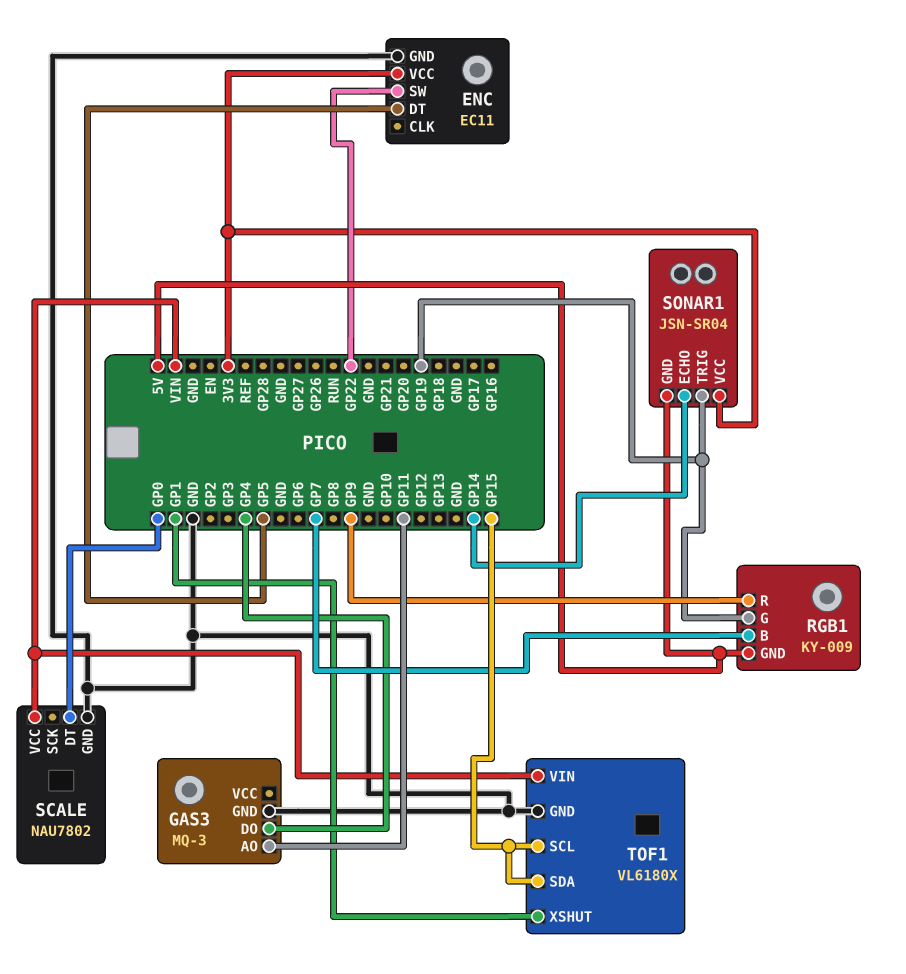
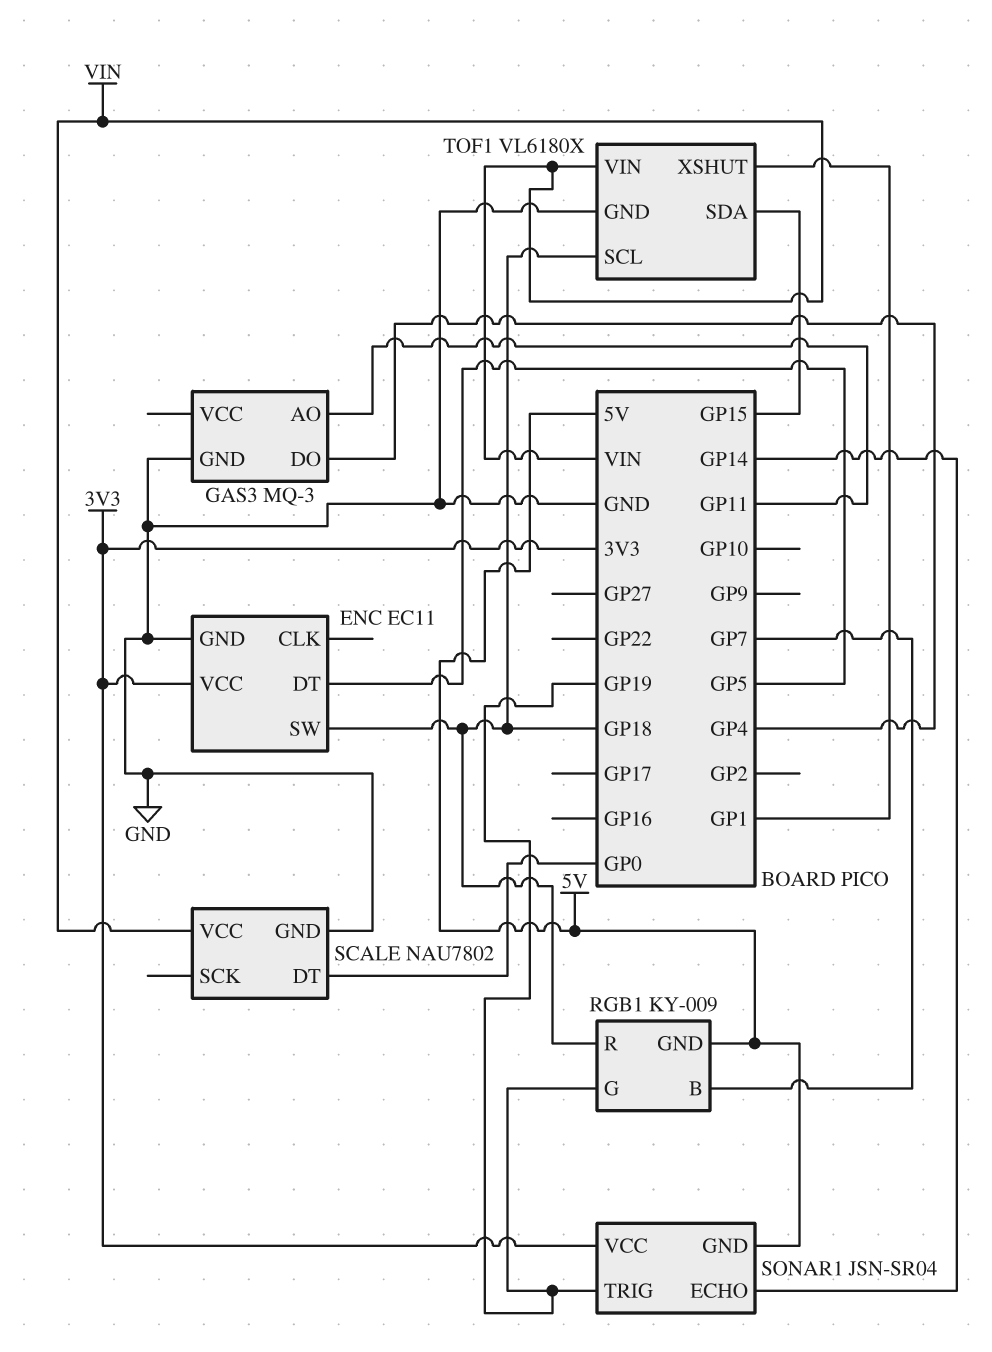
ENC pin SW: GP22 -> GP18
RGB1 pin R: GP9 -> GP18
TOF1 pin SCL: GP15 -> GP18

